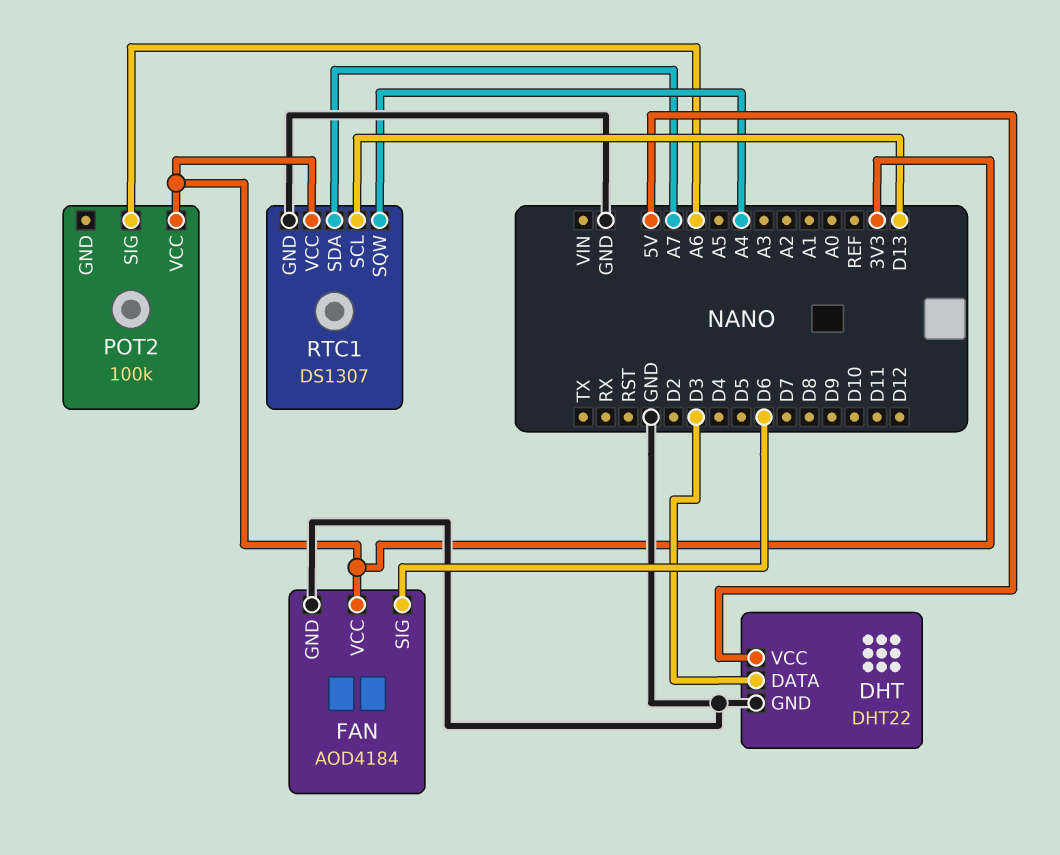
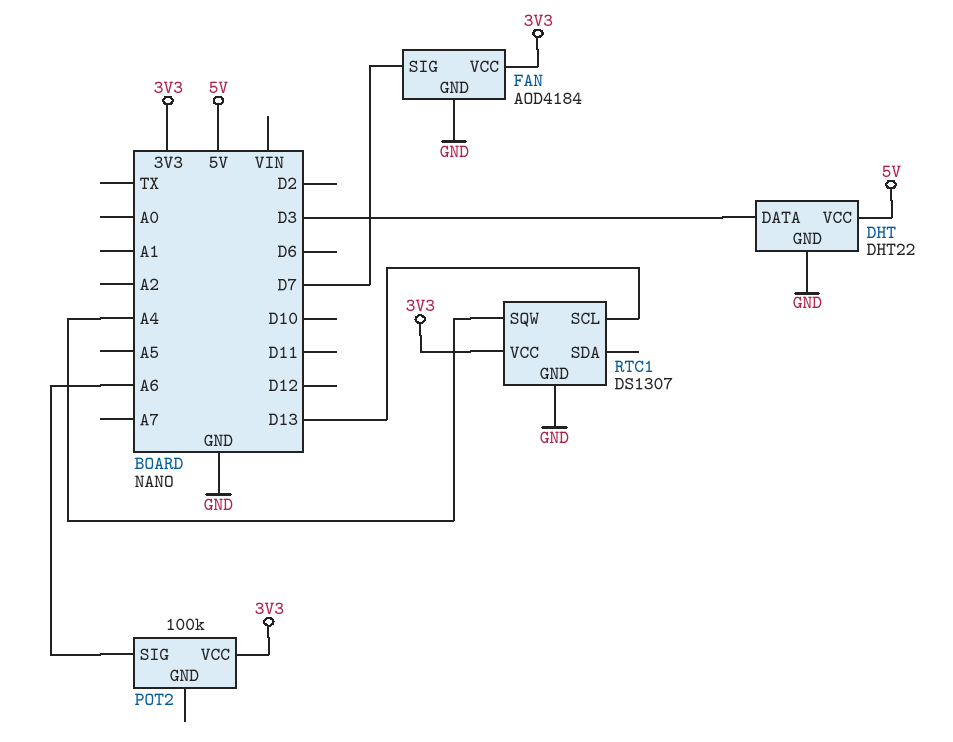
FAN pin SIG: D6 -> D7
RTC1 pin SDA: A7 -> none

